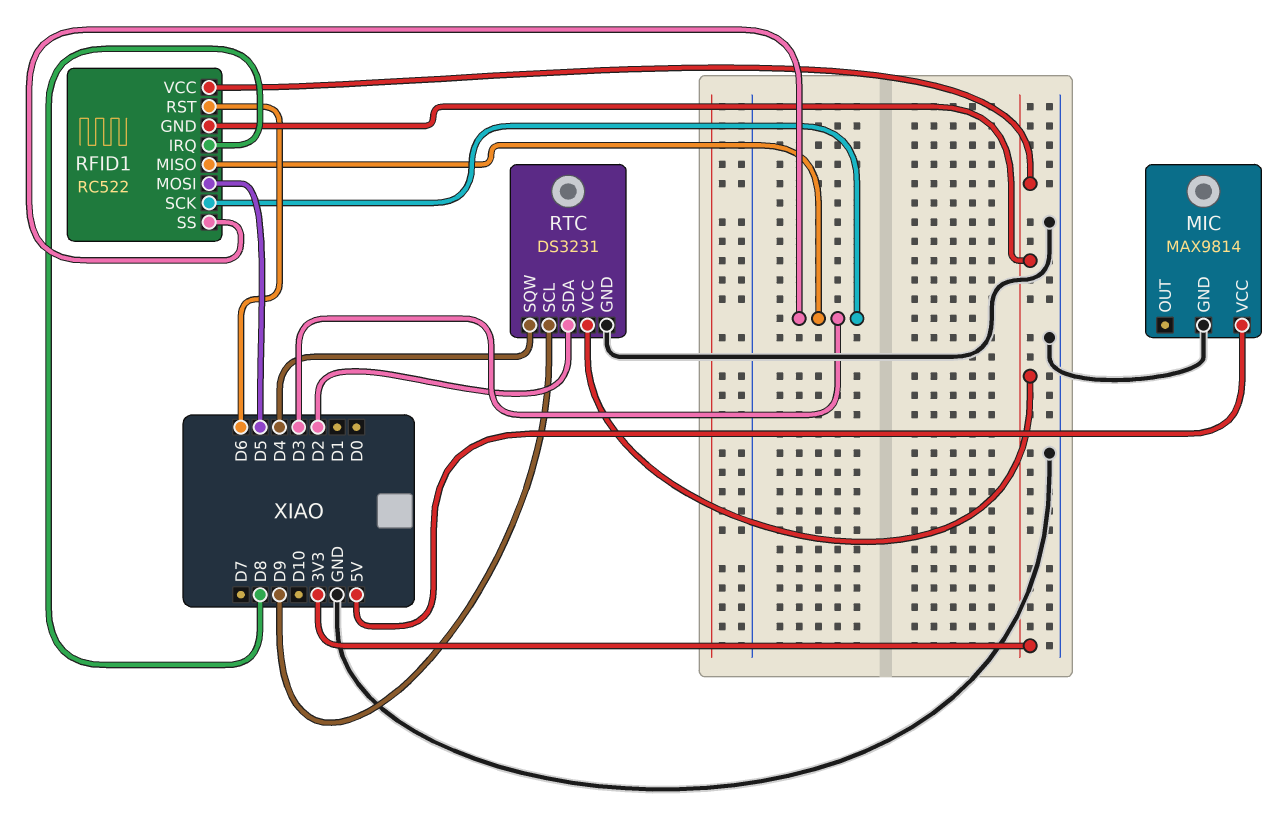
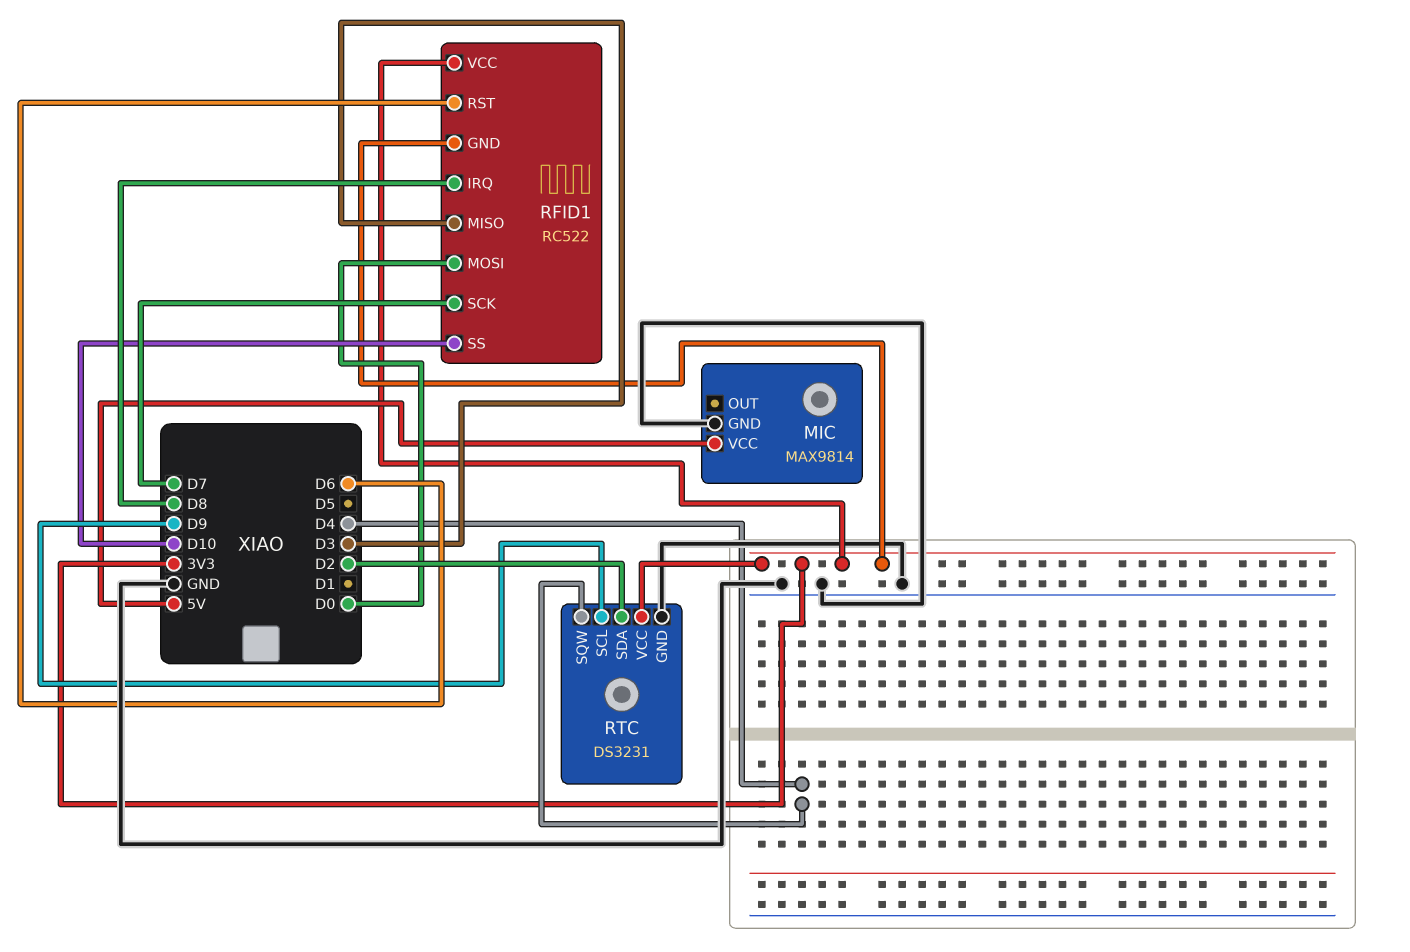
RFID1 pin MOSI: D5 -> D0
RFID1 pin SCK: D3 -> D7
RFID1 pin SS: D3 -> D10

